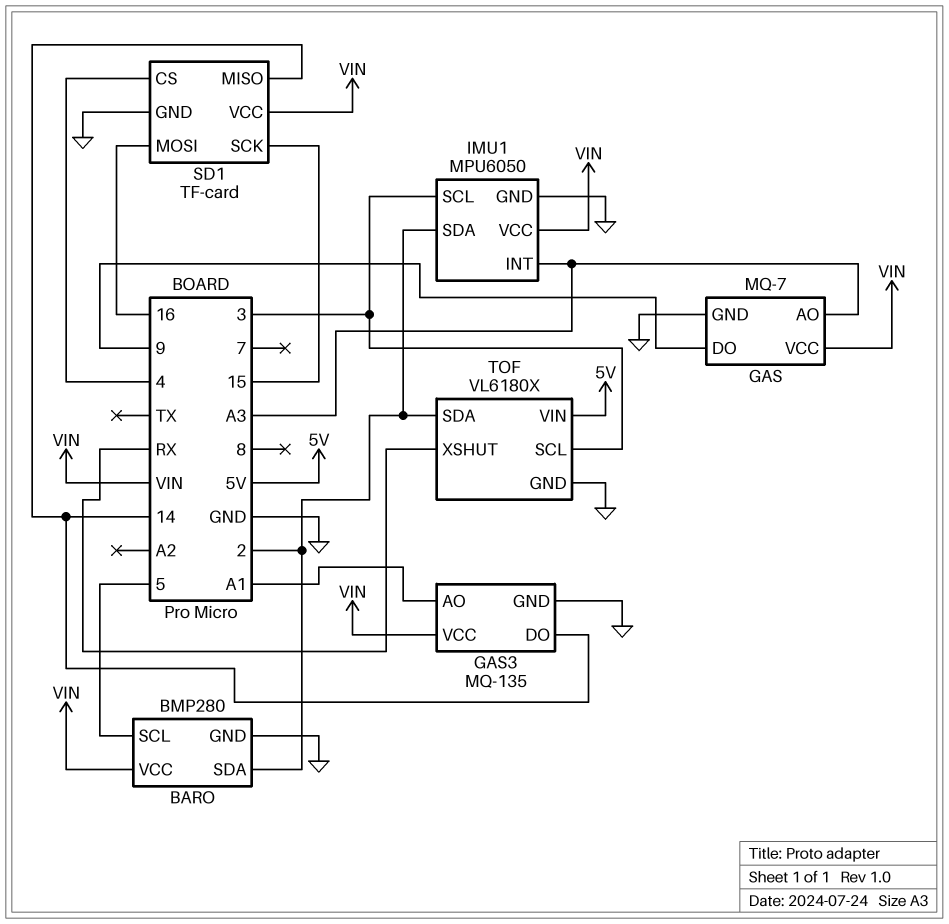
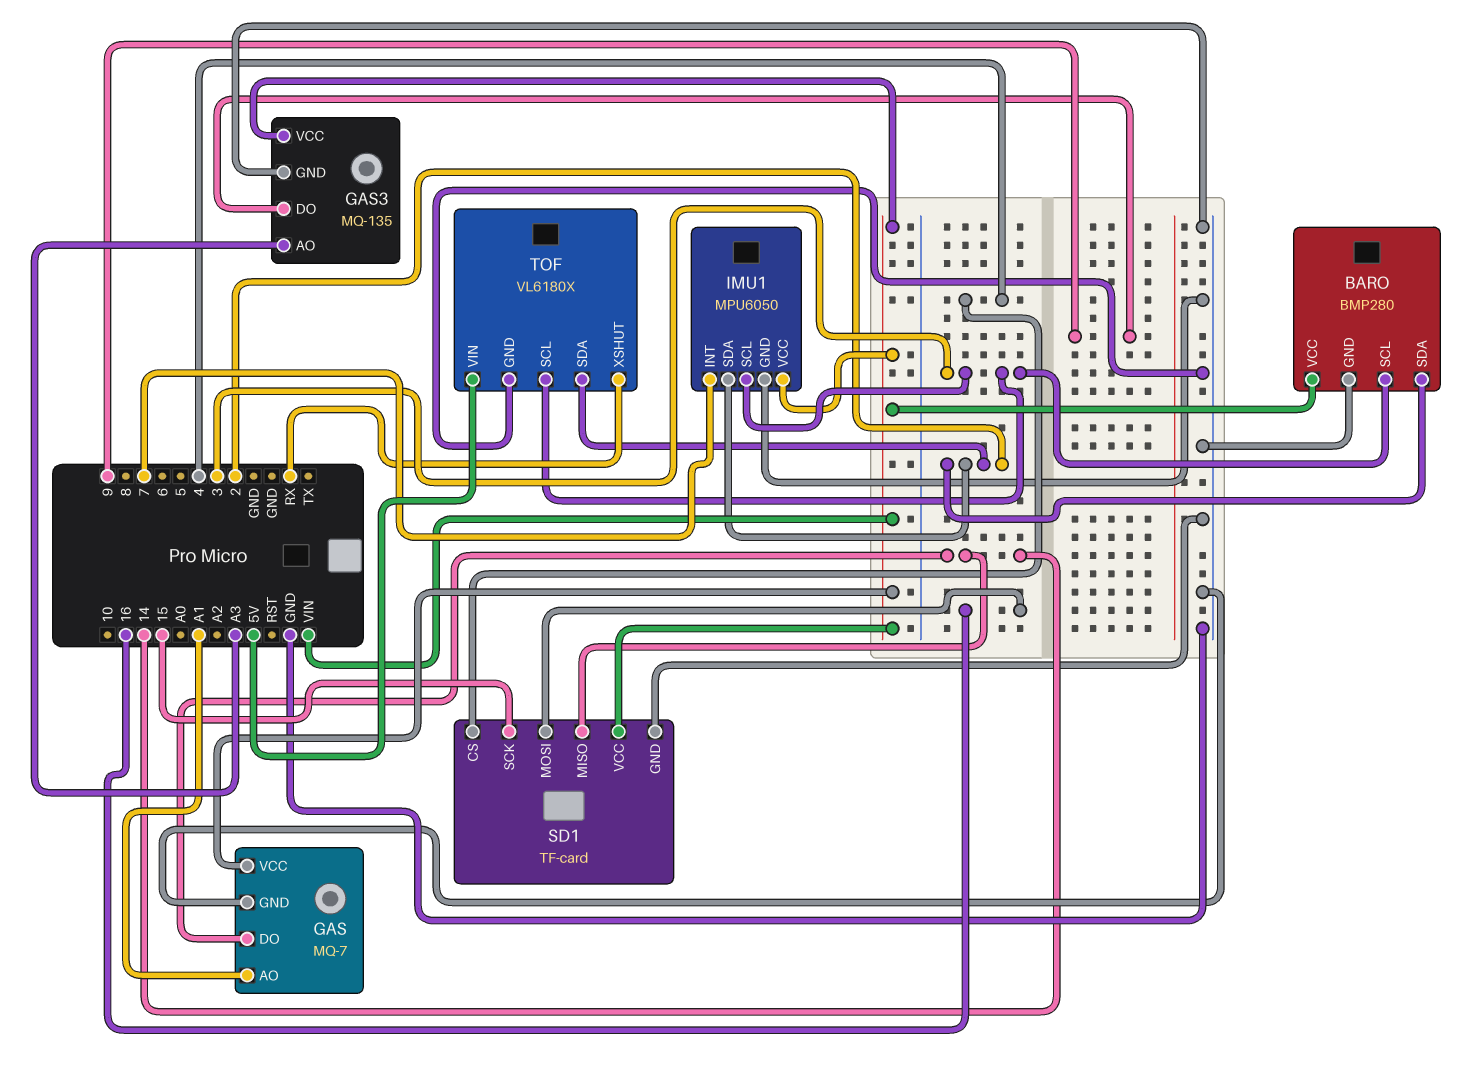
BARO pin SCL: 5 -> 3
GAS pin AO: A3 -> A1
GAS pin DO: 9 -> 14
GAS3 pin AO: A1 -> A3
GAS3 pin DO: 14 -> 9
IMU1 pin INT: A3 -> 7

